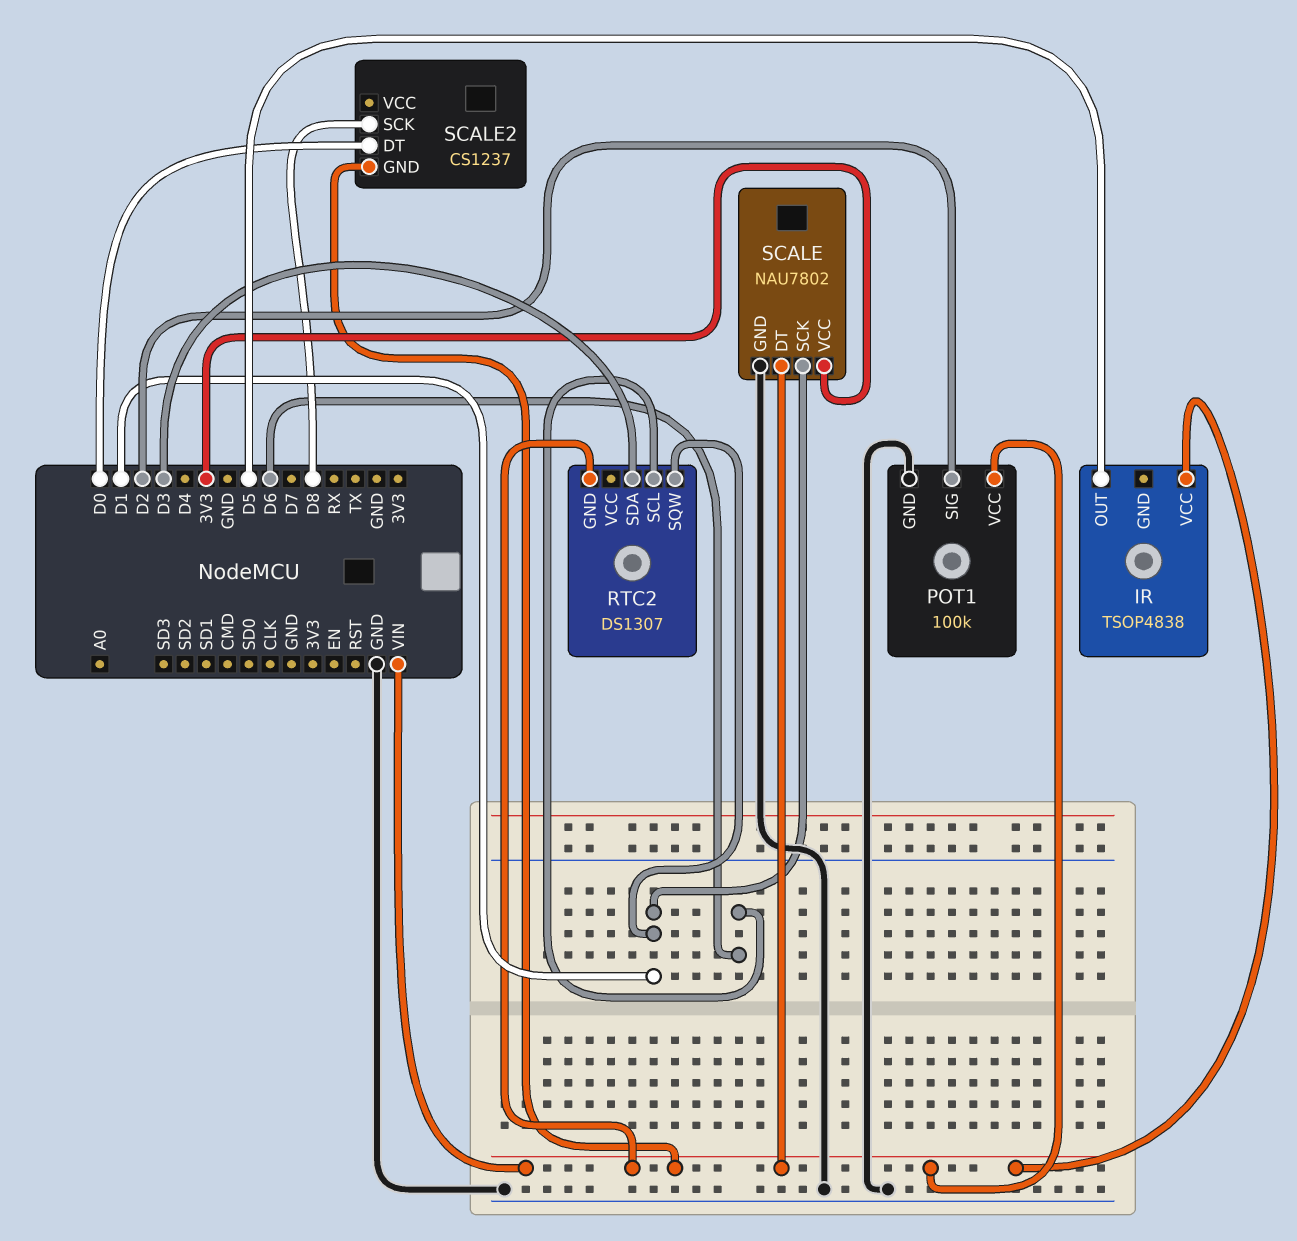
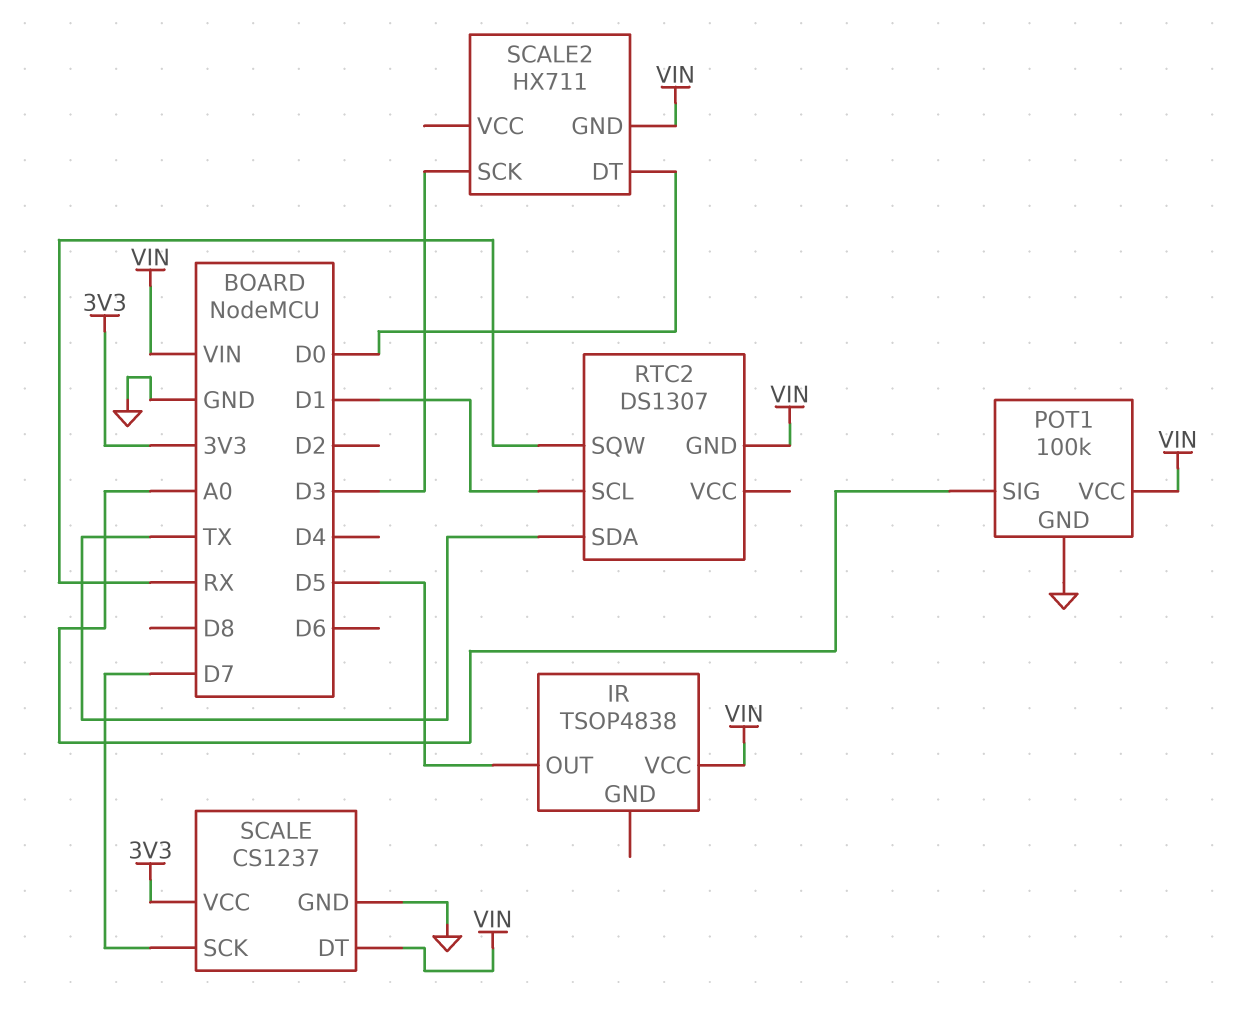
POT1 pin SIG: D2 -> A0
RTC2 pin SCL: D6 -> D1
RTC2 pin SDA: D3 -> TX
RTC2 pin SQW: D1 -> RX
SCALE: NAU7802 -> CS1237
SCALE pin SCK: D1 -> D7
SCALE2: CS1237 -> HX711
SCALE2 pin SCK: D8 -> D3

